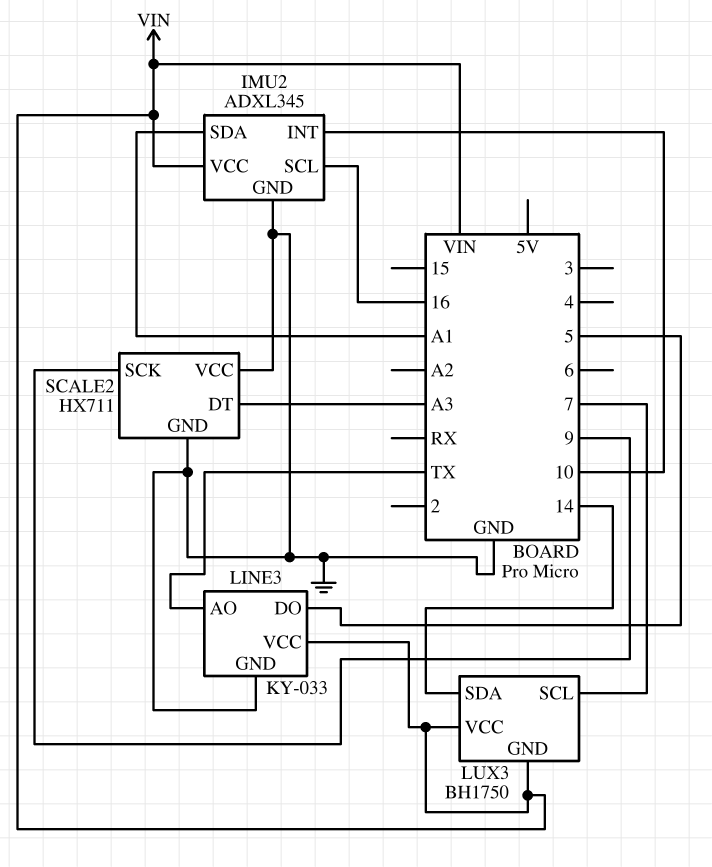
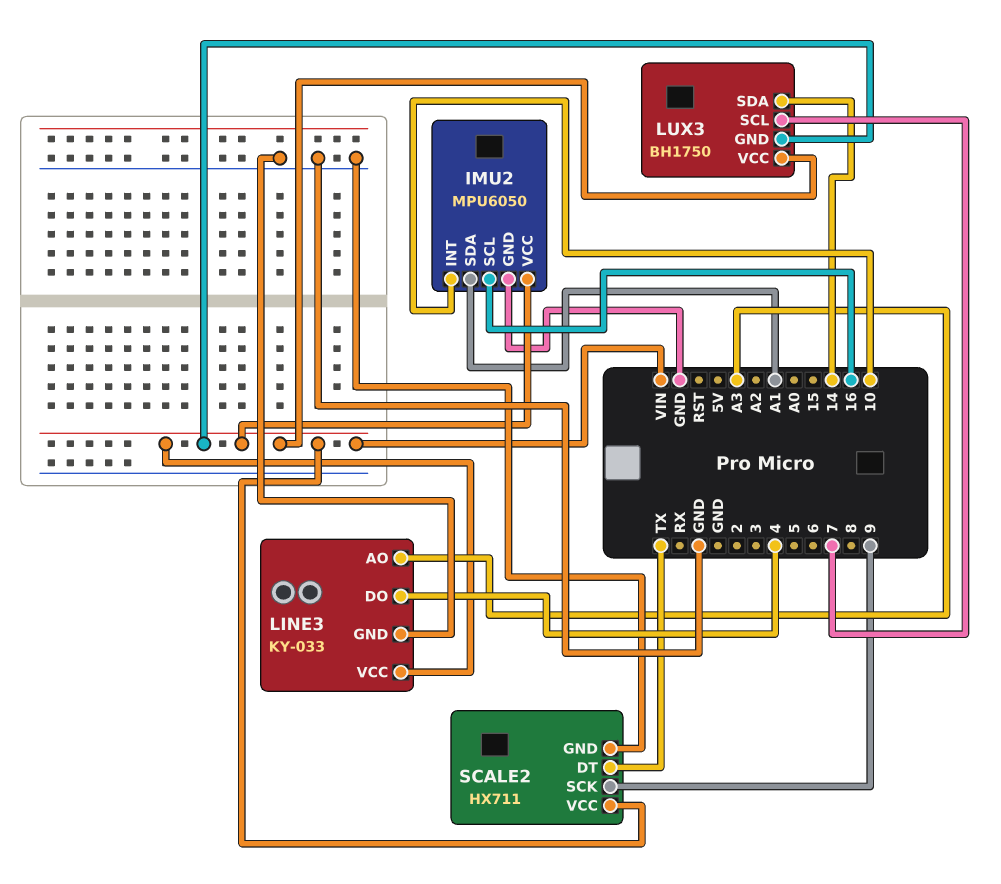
IMU2: ADXL345 -> MPU6050
LINE3 pin AO: TX -> A3
LINE3 pin DO: 5 -> 4
SCALE2 pin DT: A3 -> TX
SCALE2 pin VCC: GND -> VIN

